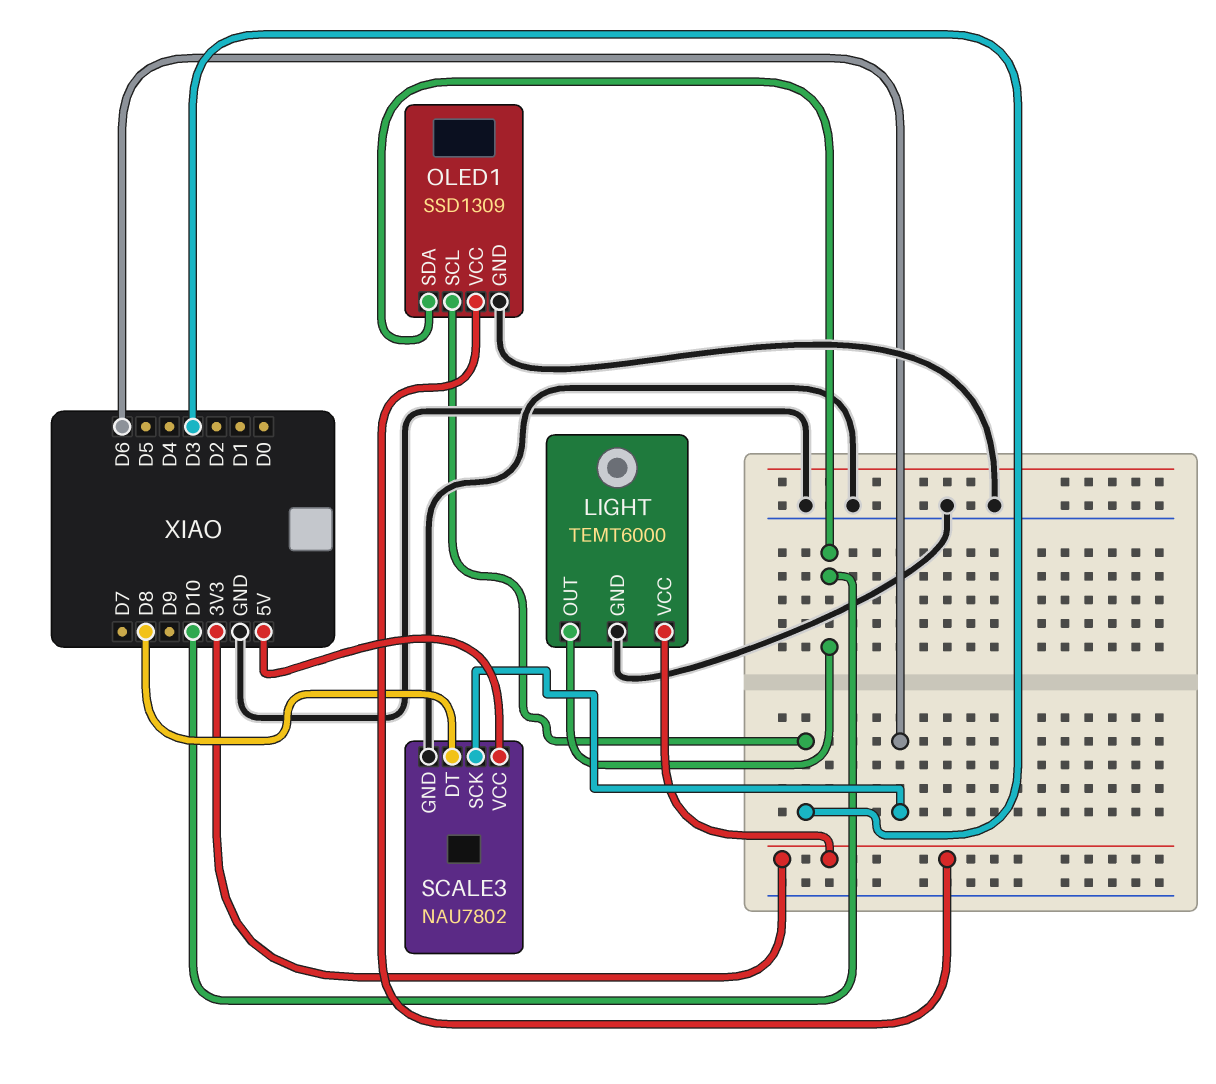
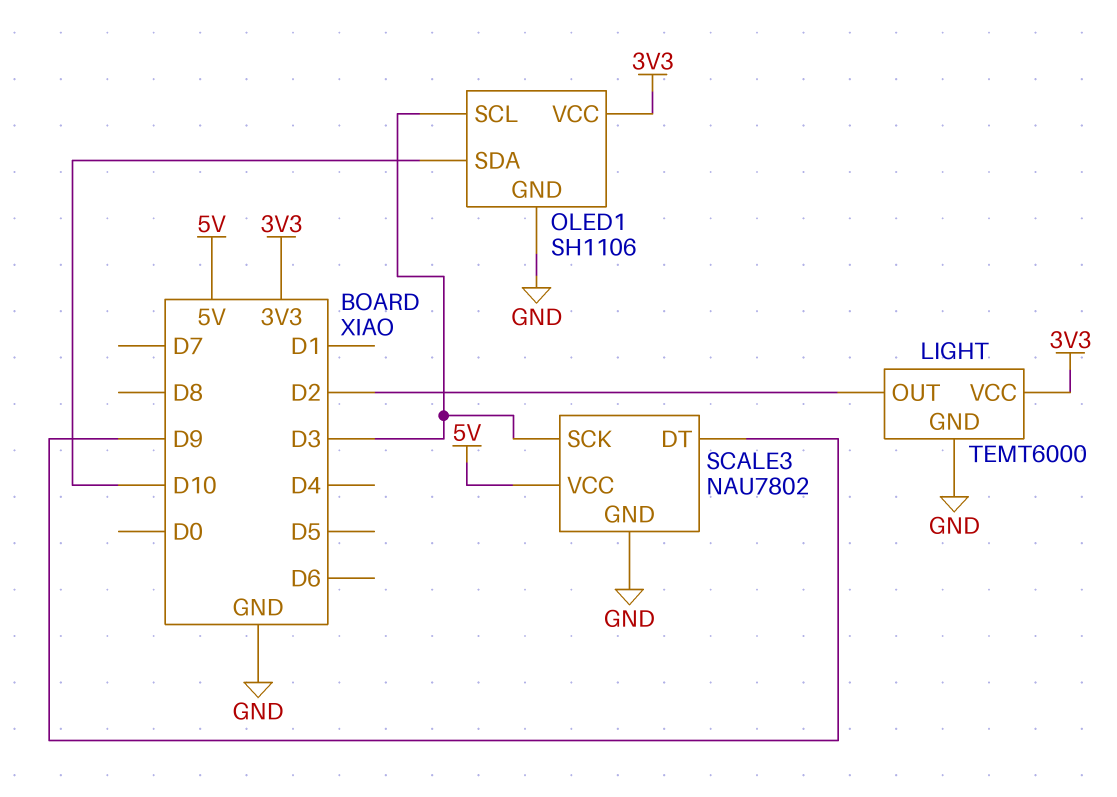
LIGHT pin OUT: D10 -> D2
OLED1: SSD1309 -> SH1106
SCALE3 pin DT: D8 -> D9
SCALE3 pin SCK: D6 -> D3

